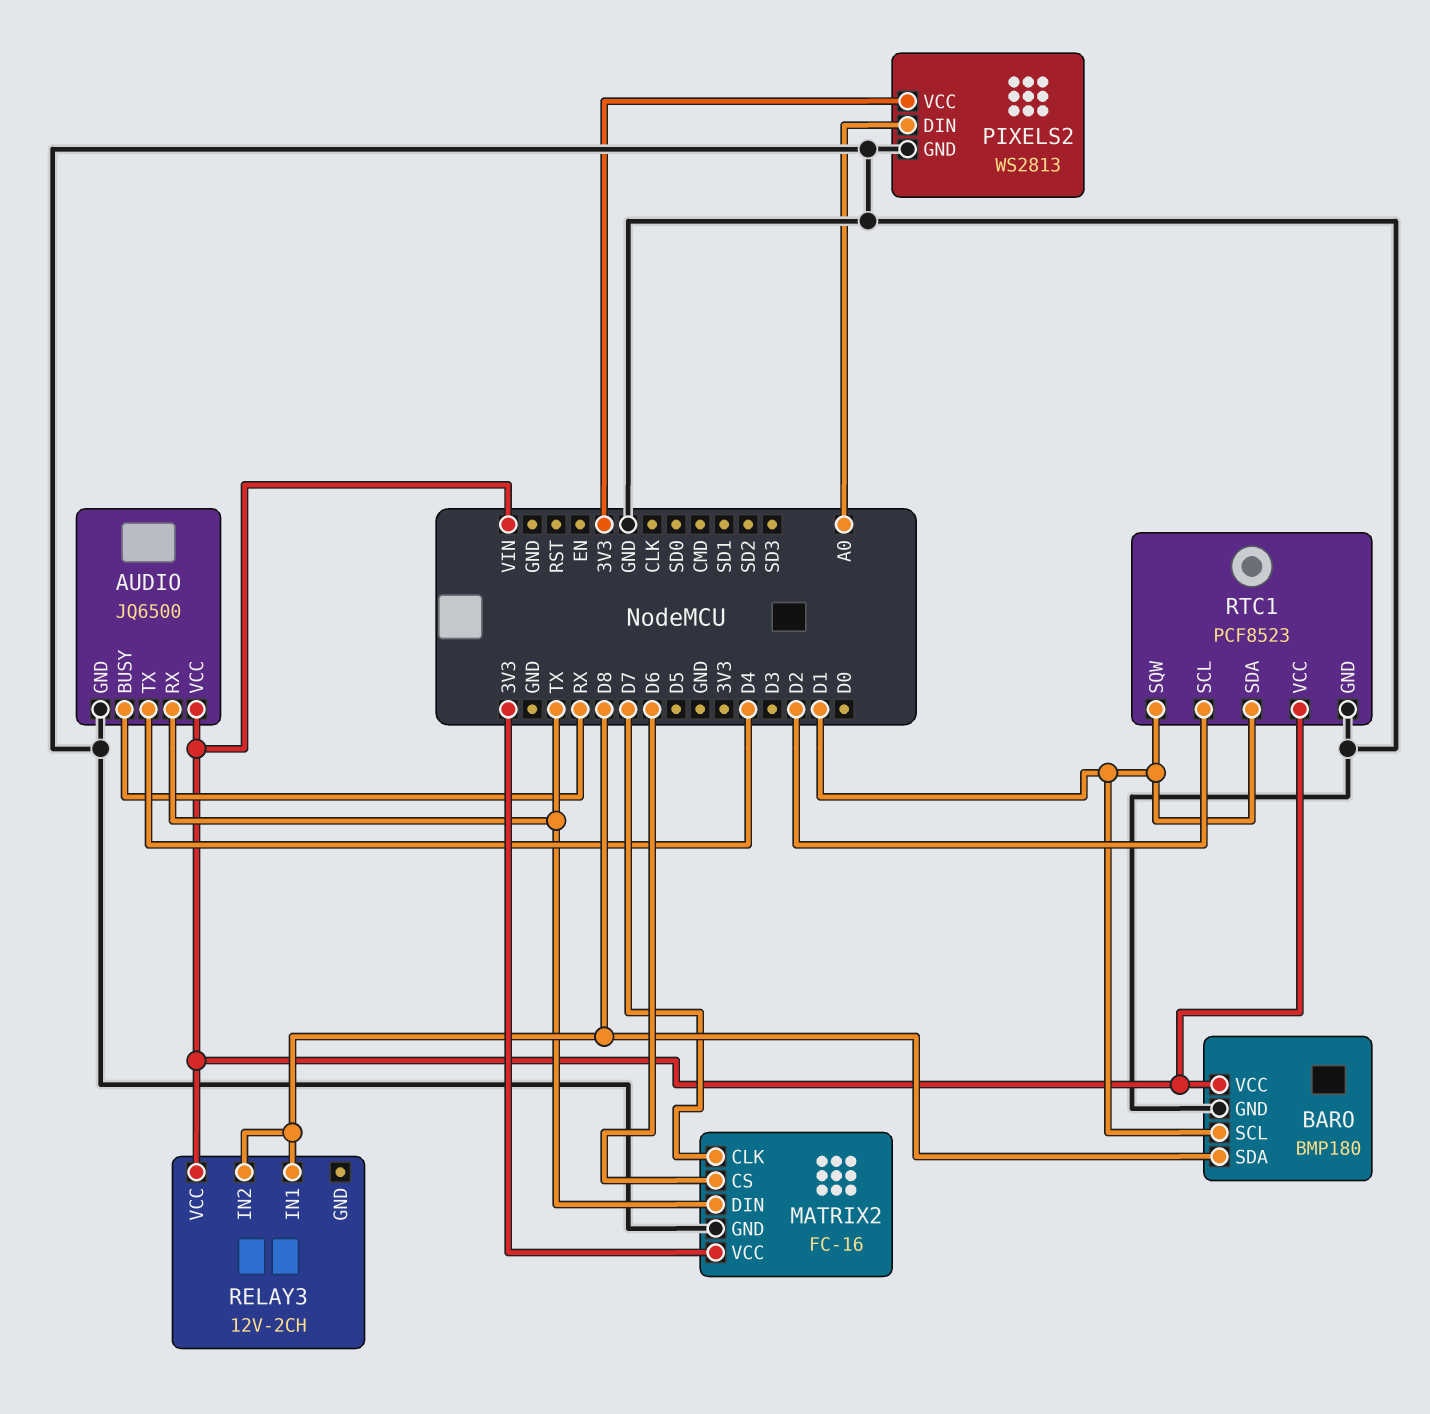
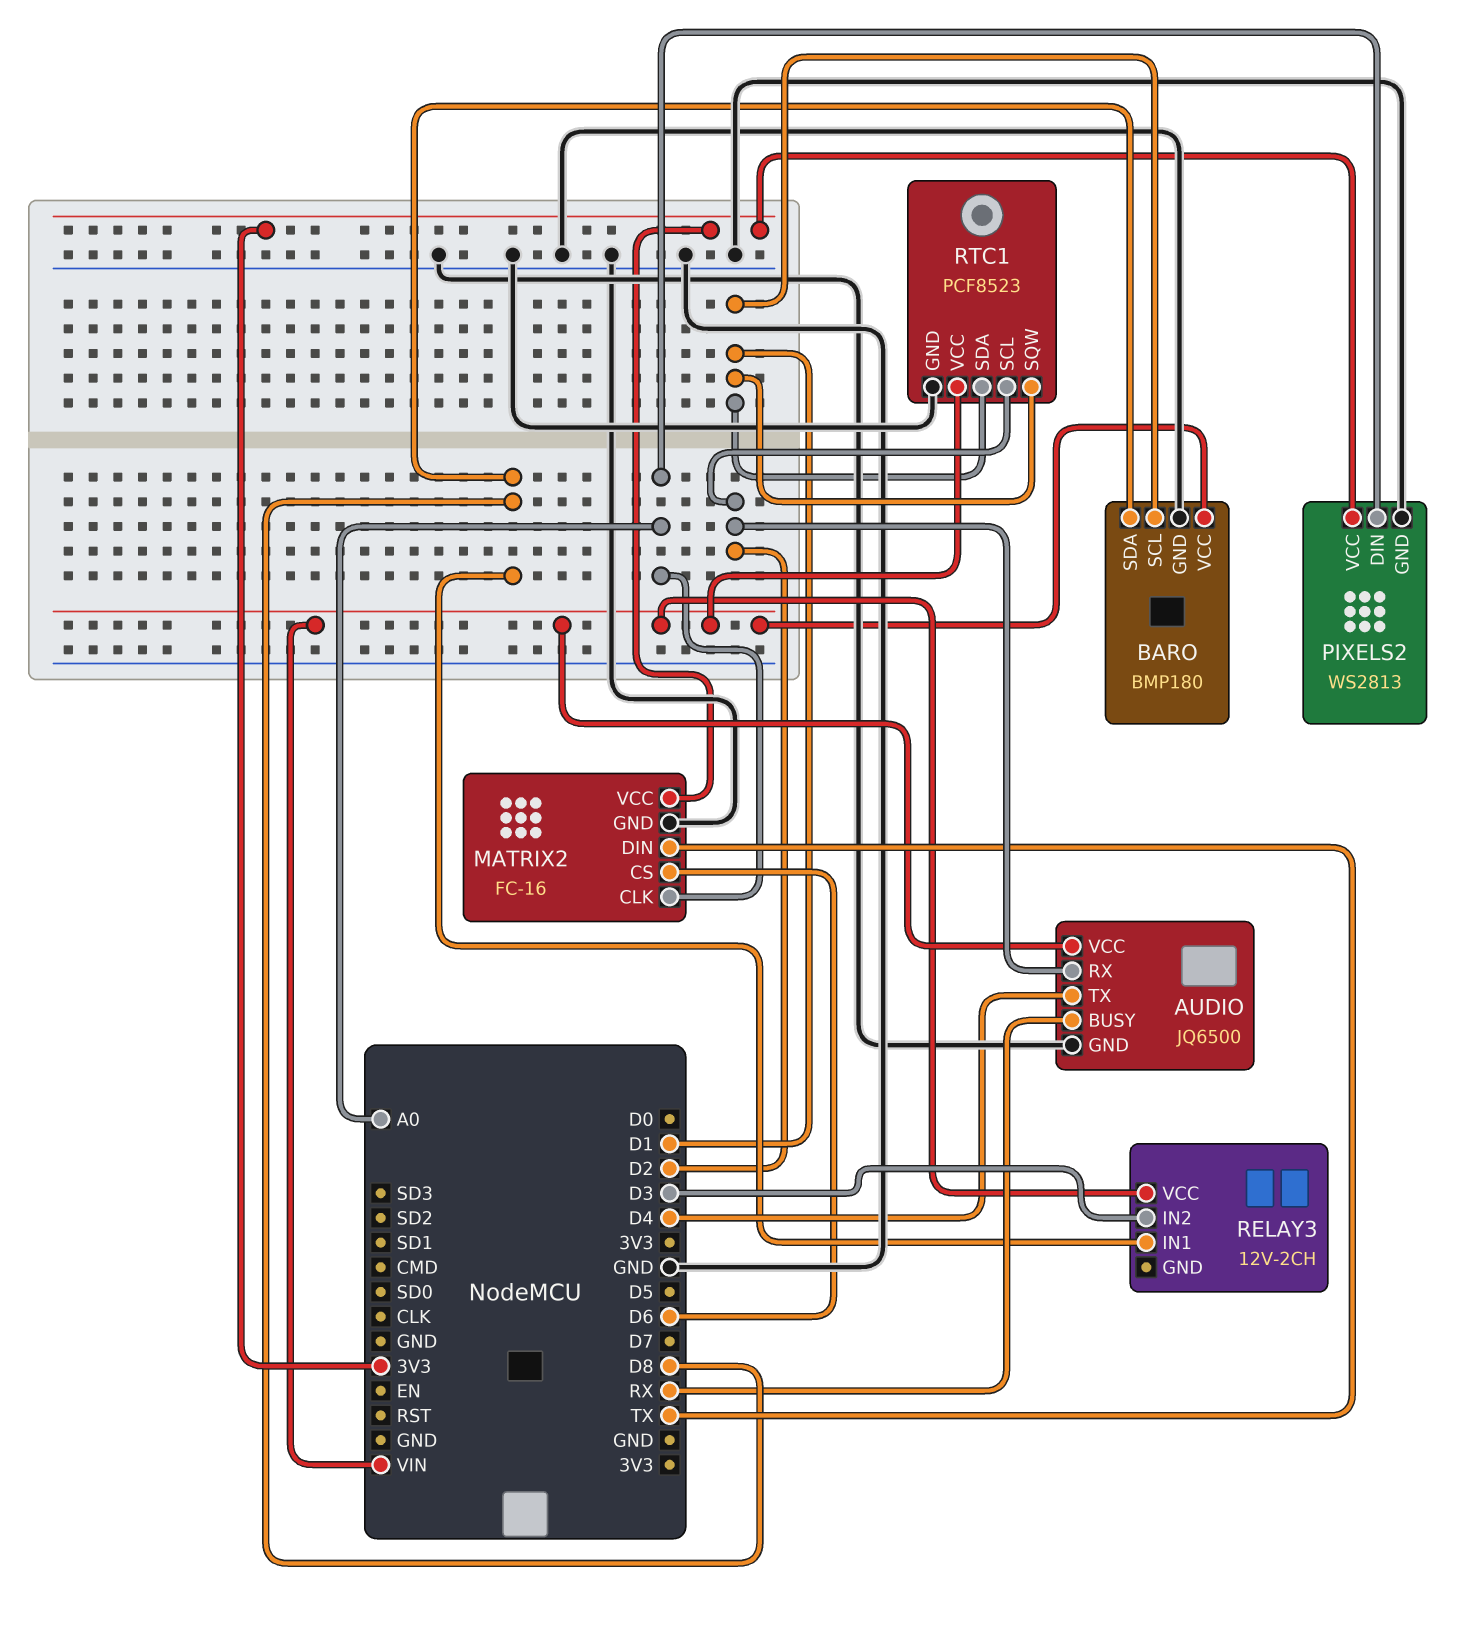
AUDIO pin RX: TX -> D2
MATRIX2 pin CLK: D7 -> A0
RELAY3 pin IN2: D8 -> D3

